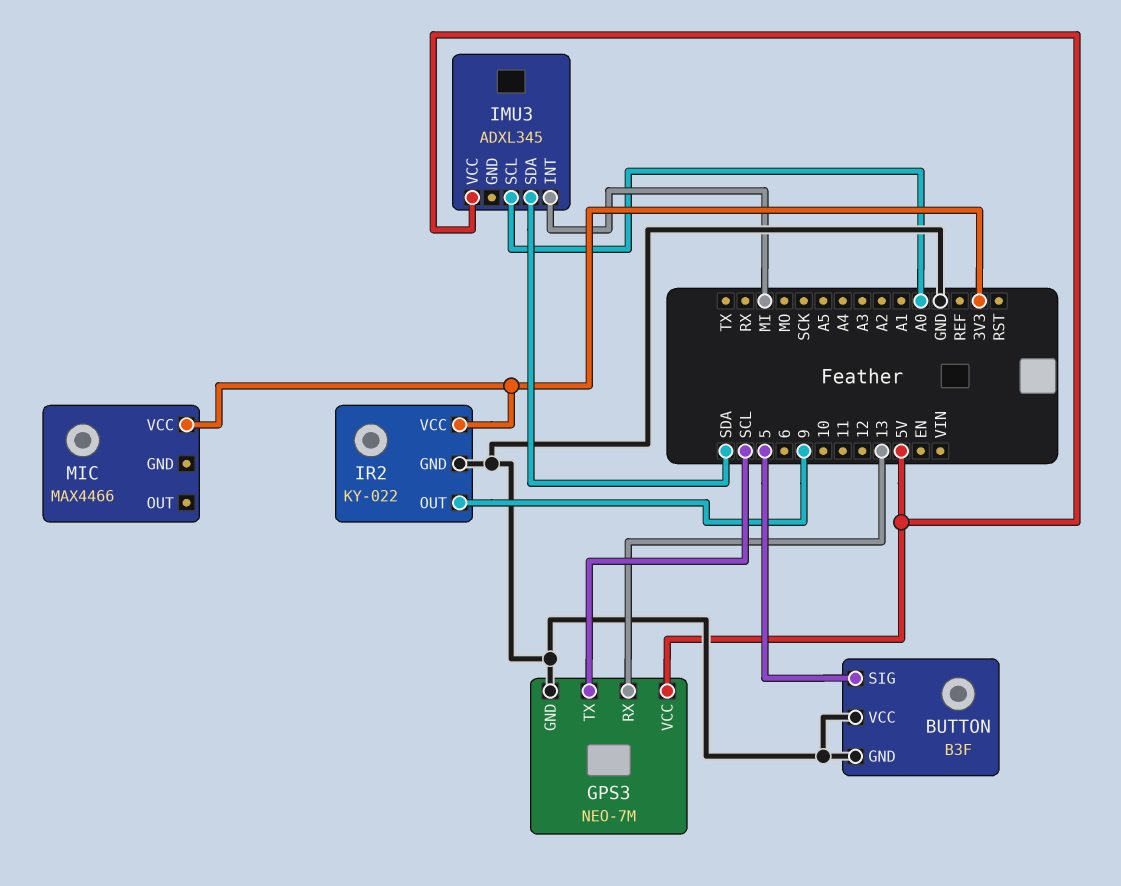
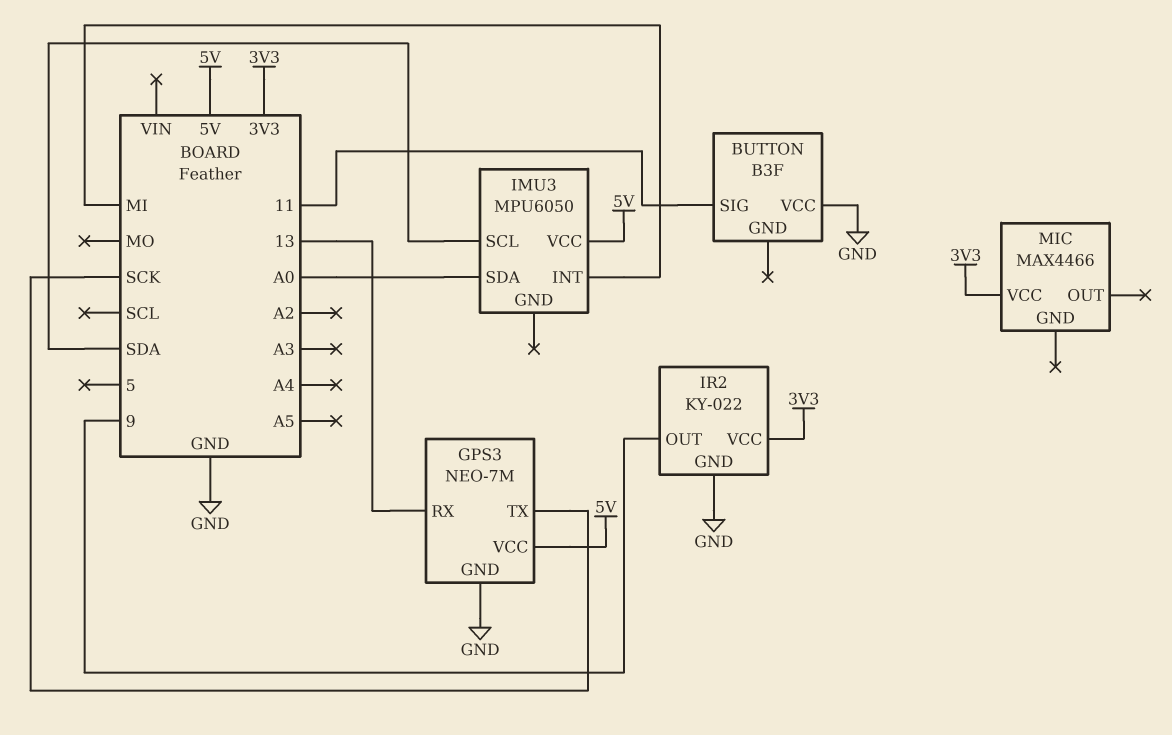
BUTTON pin GND: GND -> none
BUTTON pin SIG: 5 -> 11
GPS3 pin TX: SCL -> SCK
IMU3: ADXL345 -> MPU6050
IMU3 pin SCL: A0 -> SDA
IMU3 pin SDA: SDA -> A0

